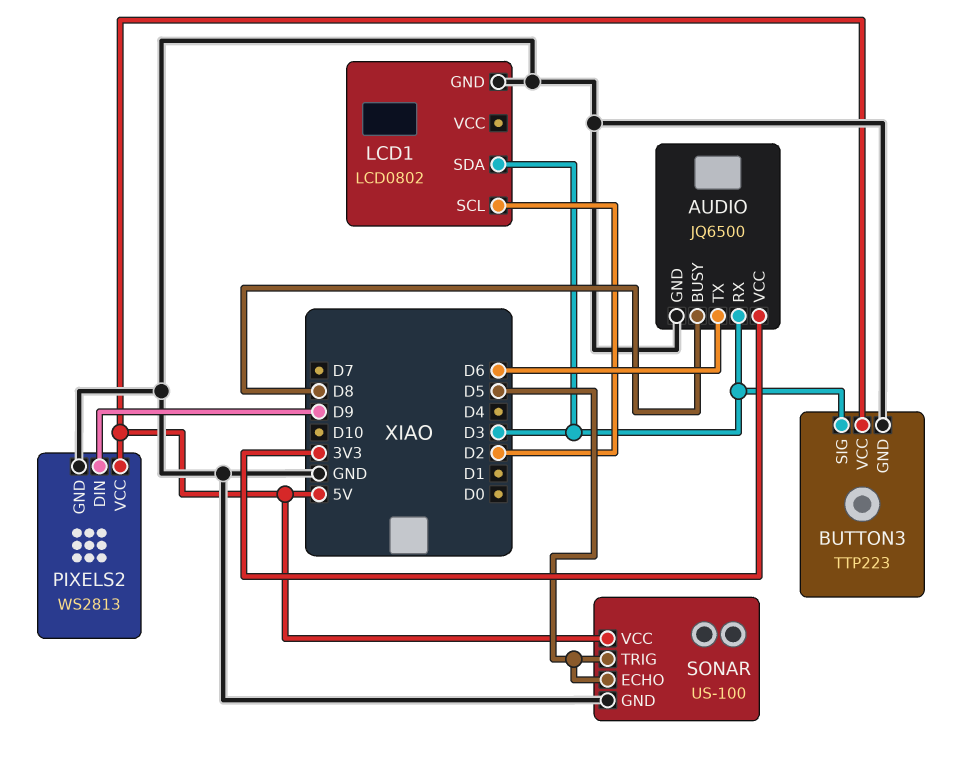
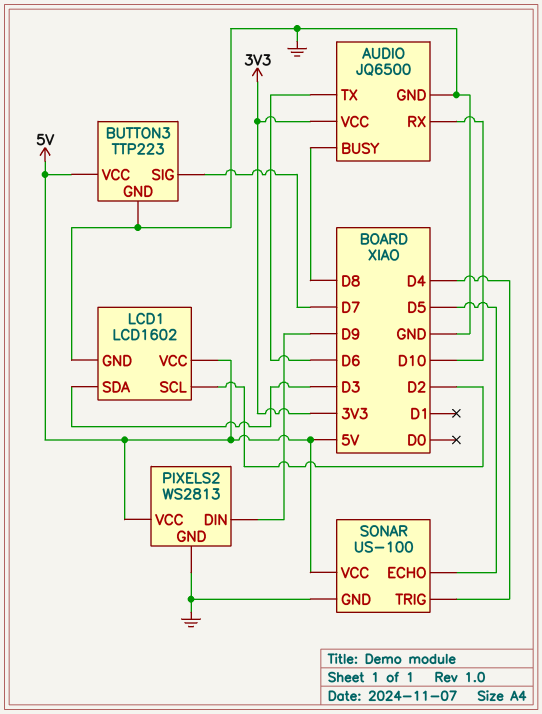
AUDIO pin RX: D3 -> D10
BUTTON3 pin SIG: D3 -> D7
LCD1: LCD0802 -> LCD1602
LCD1 pin VCC: none -> 5V
SONAR pin TRIG: D5 -> D4

